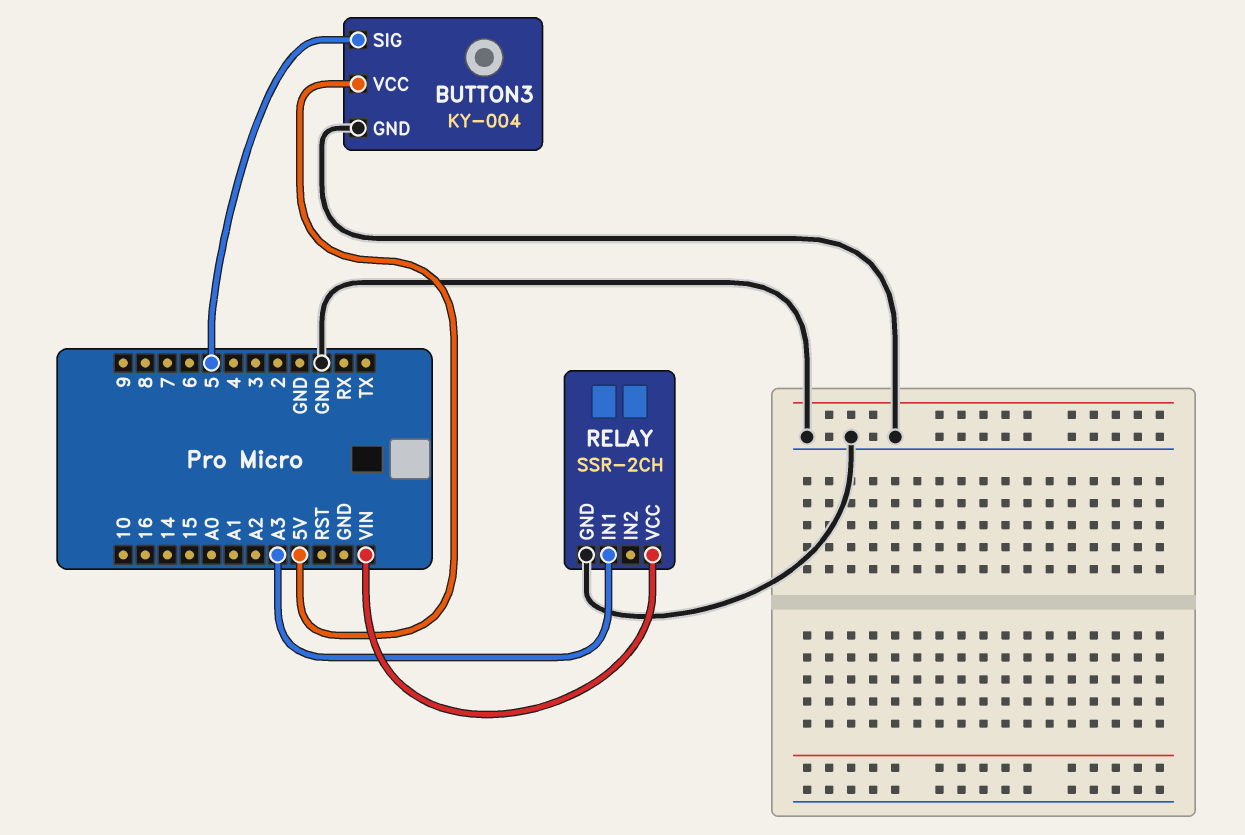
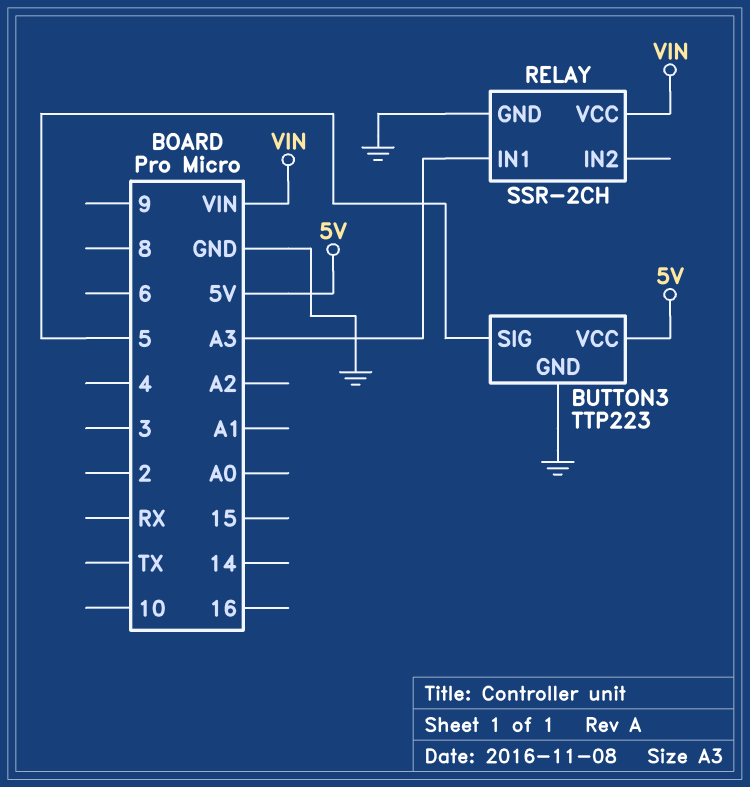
BUTTON3: KY-004 -> TTP223

